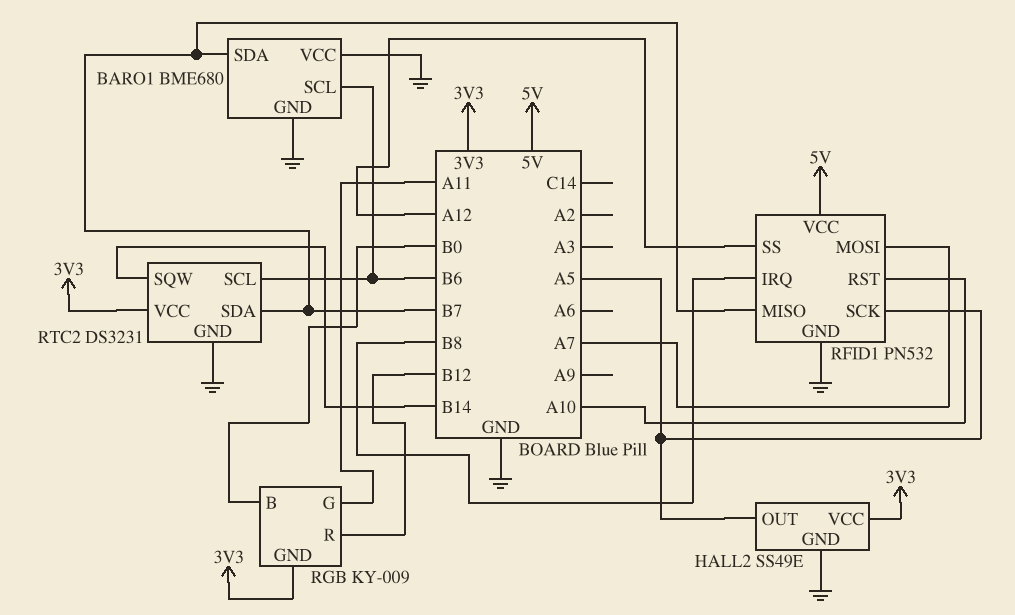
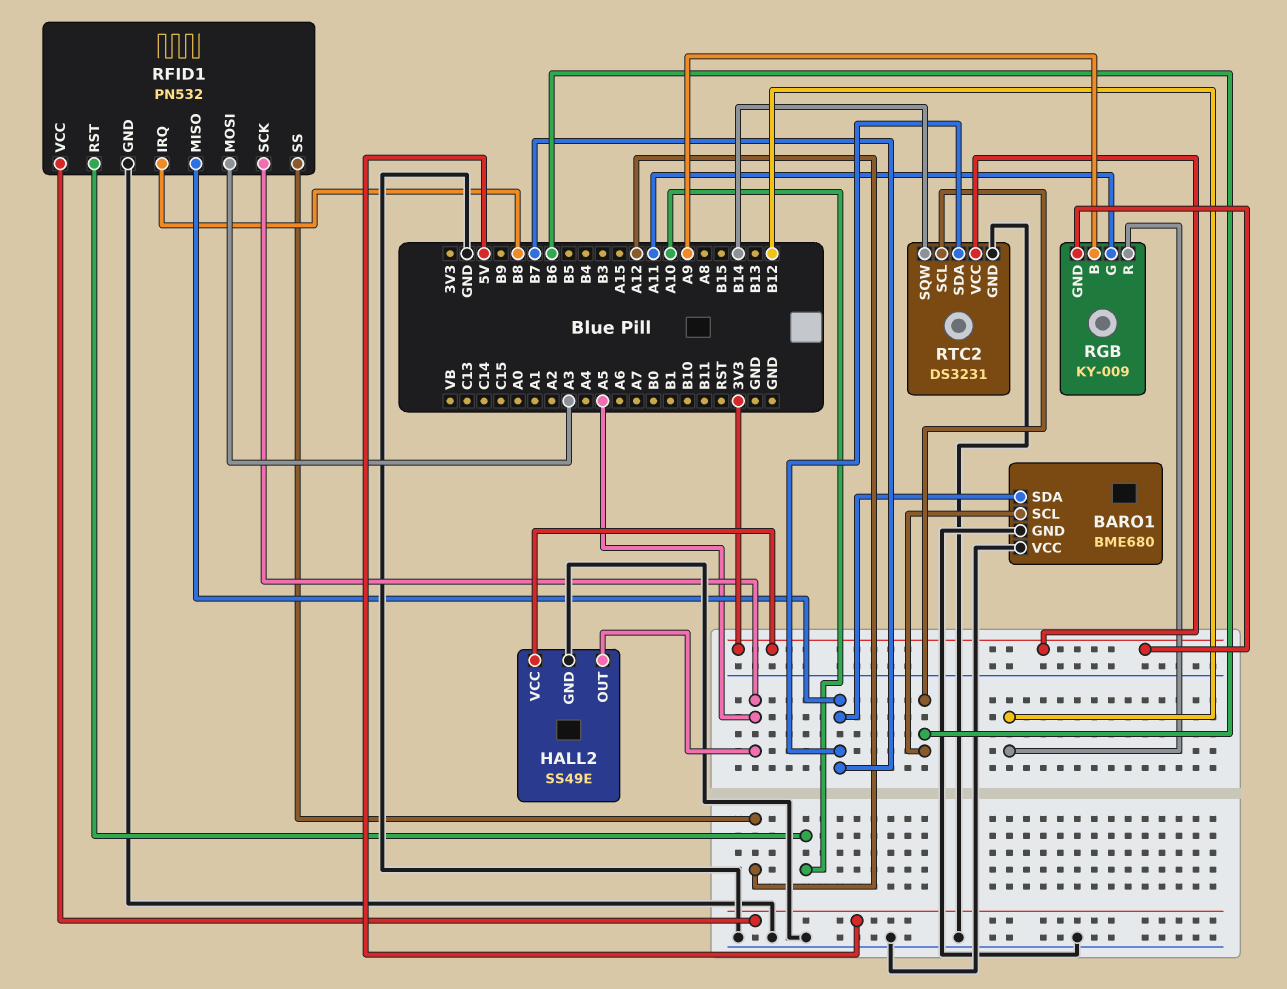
RFID1 pin MOSI: A7 -> A3
RGB pin B: B0 -> A9

